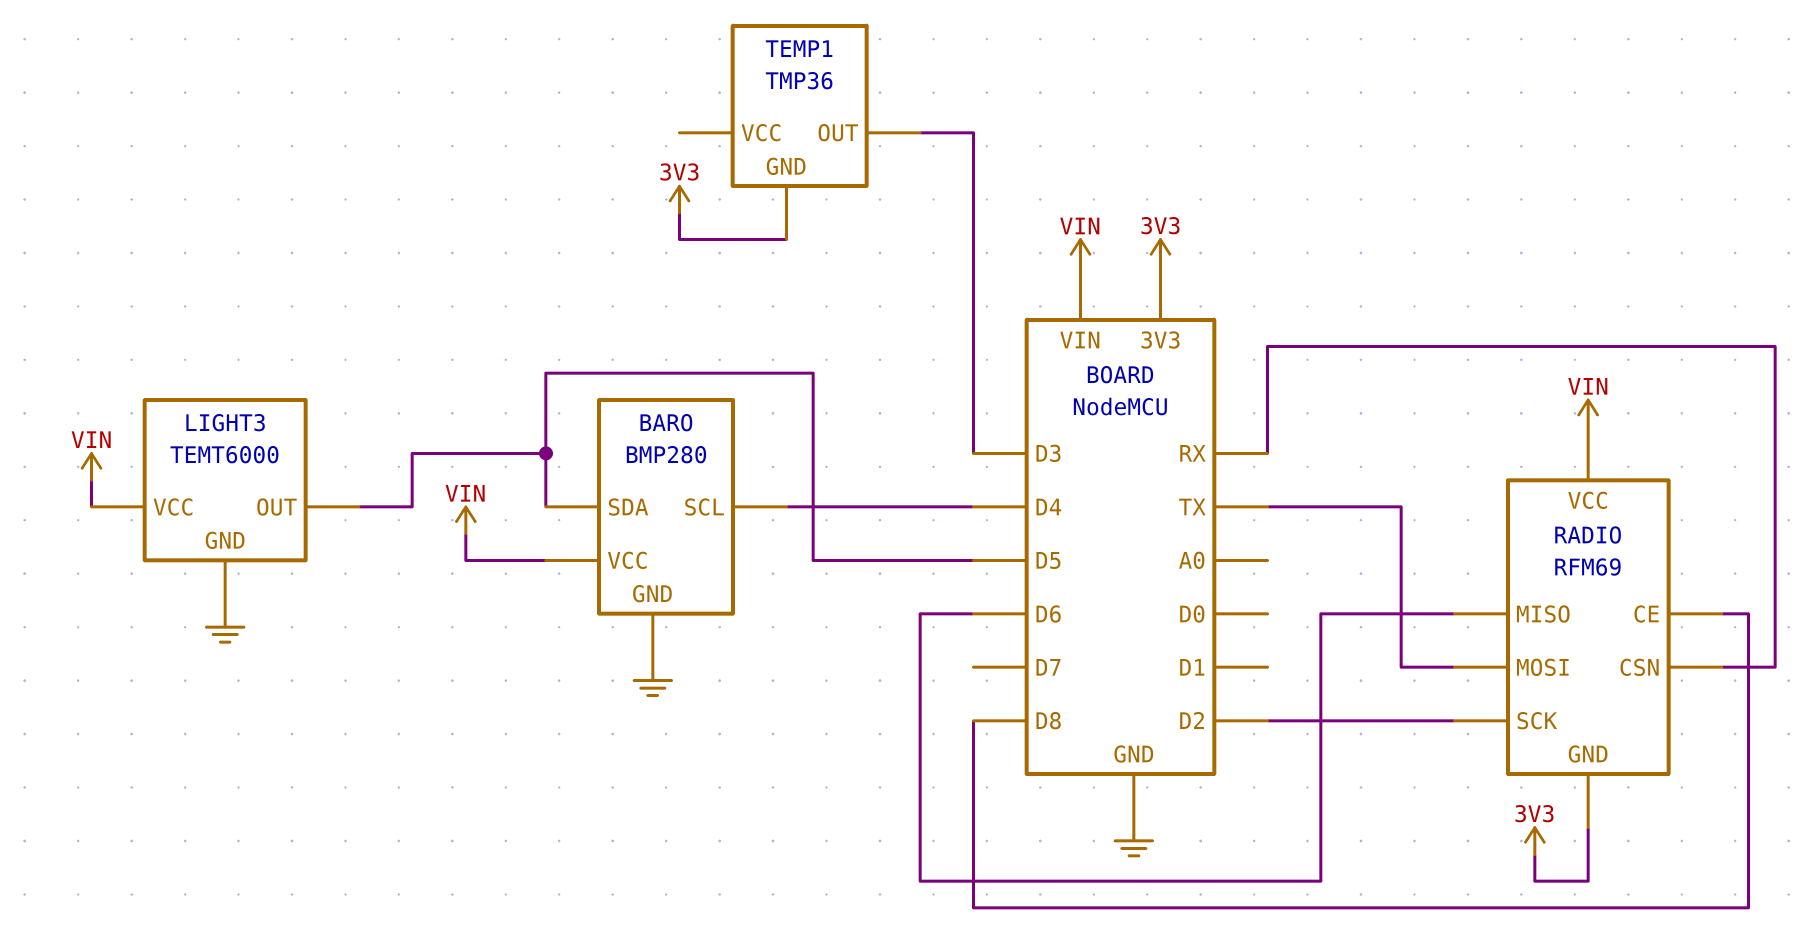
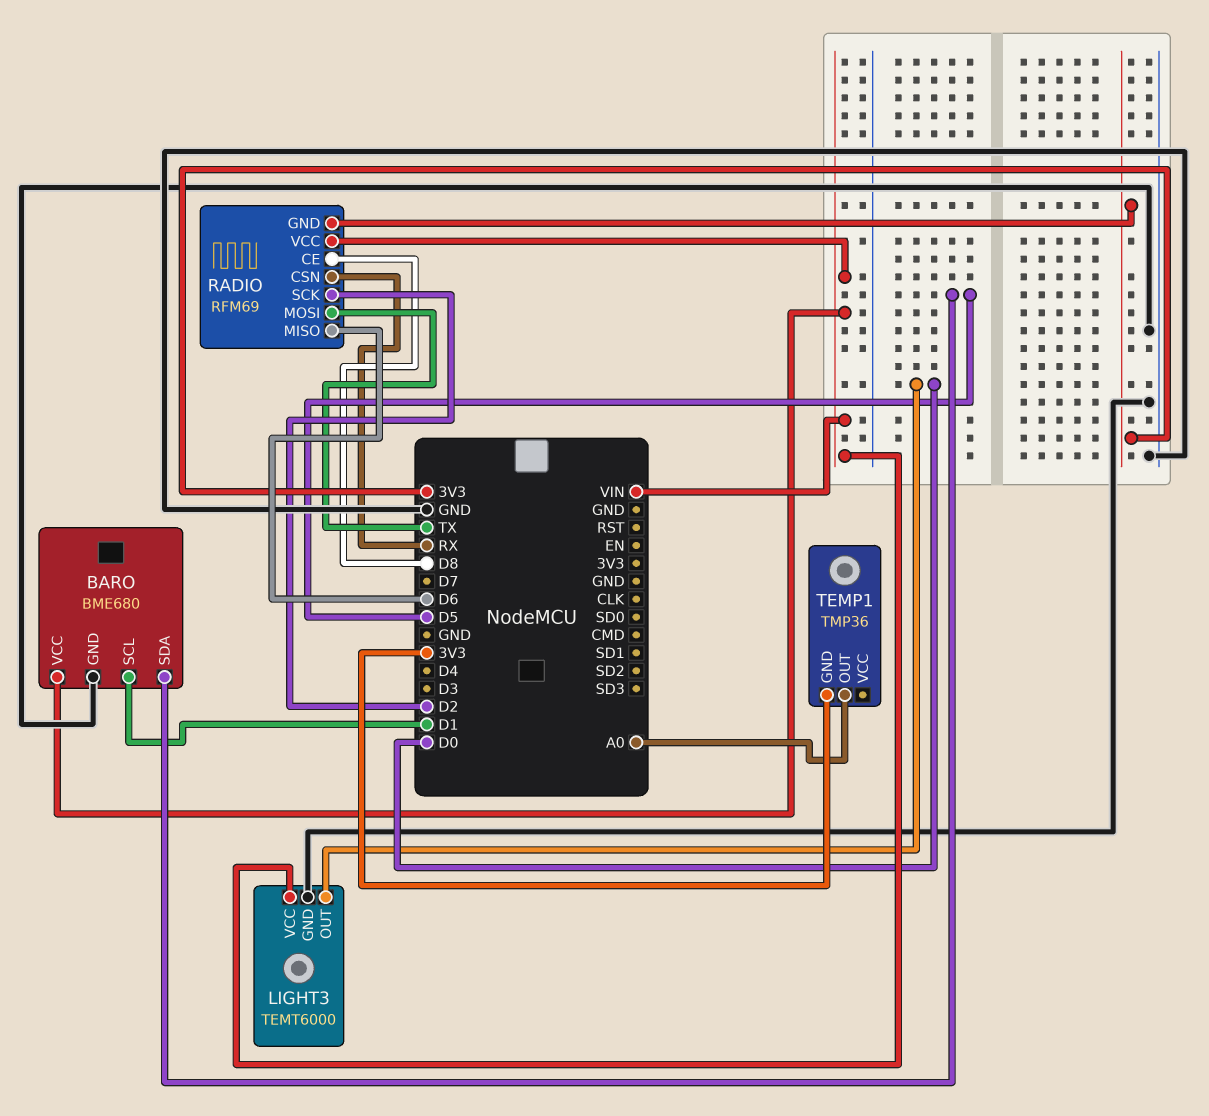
BARO: BMP280 -> BME680
BARO pin SCL: D4 -> D1
LIGHT3 pin OUT: D5 -> D0
TEMP1 pin OUT: D3 -> A0

